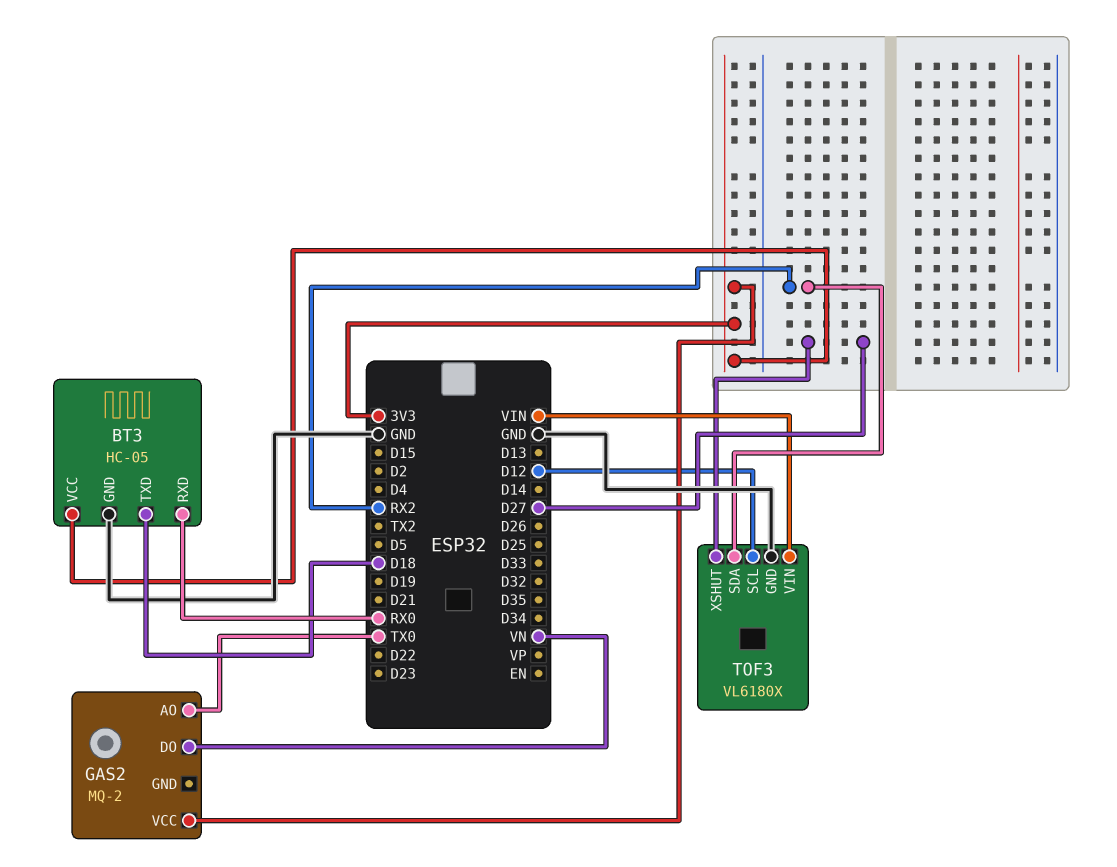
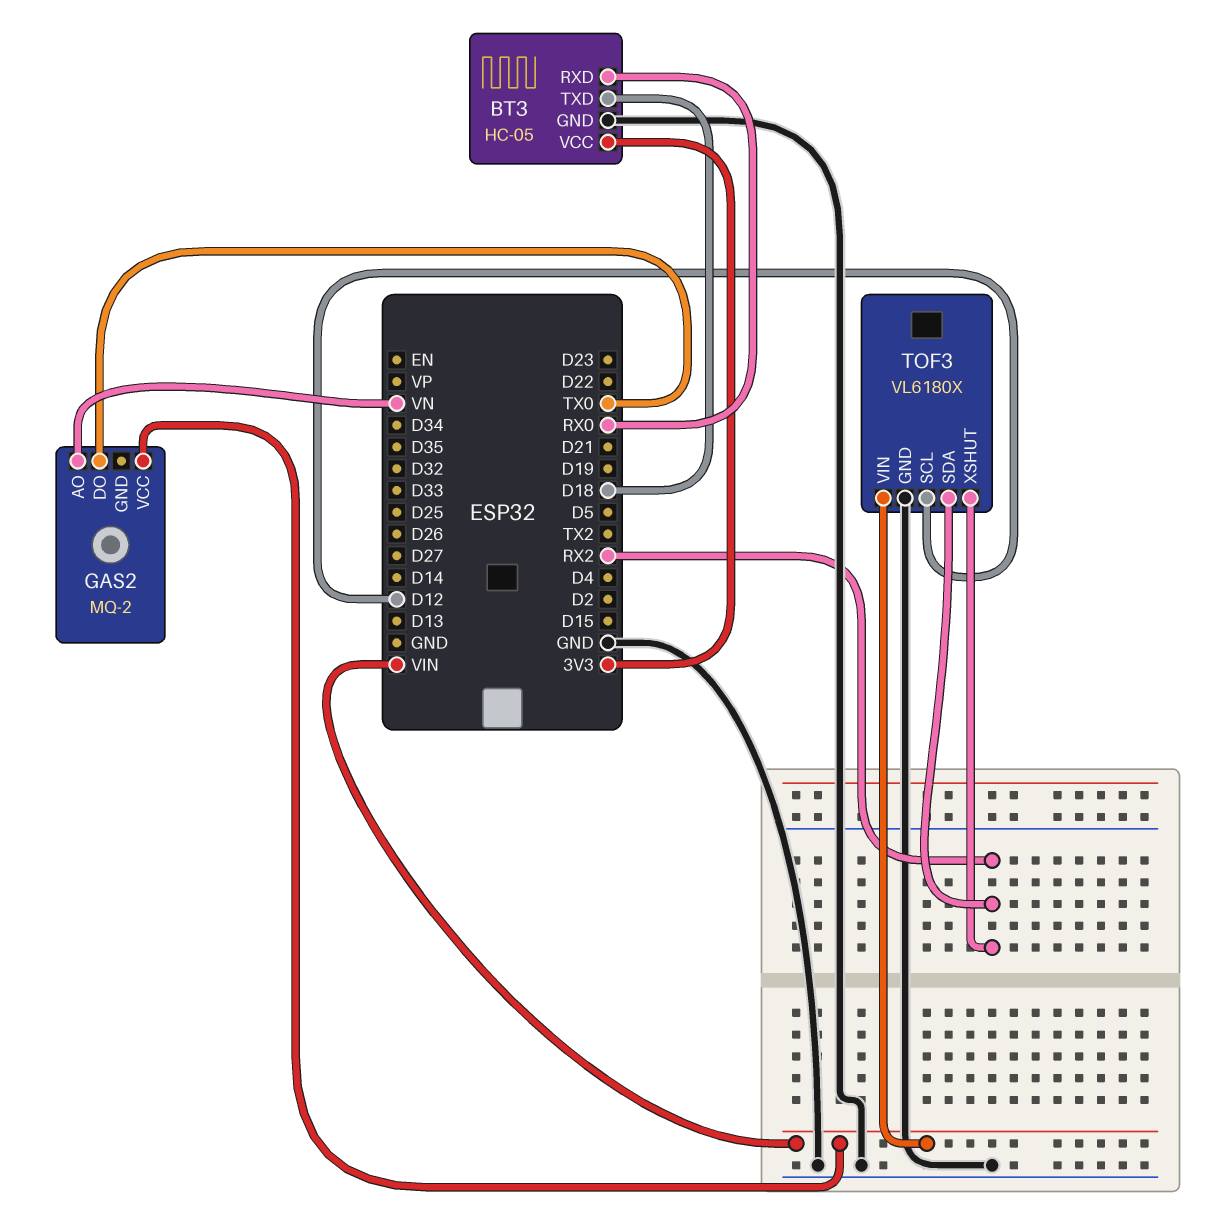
GAS2 pin AO: TX0 -> VN
GAS2 pin DO: VN -> TX0
GAS2 pin VCC: 3V3 -> VIN
TOF3 pin XSHUT: D27 -> RX2

